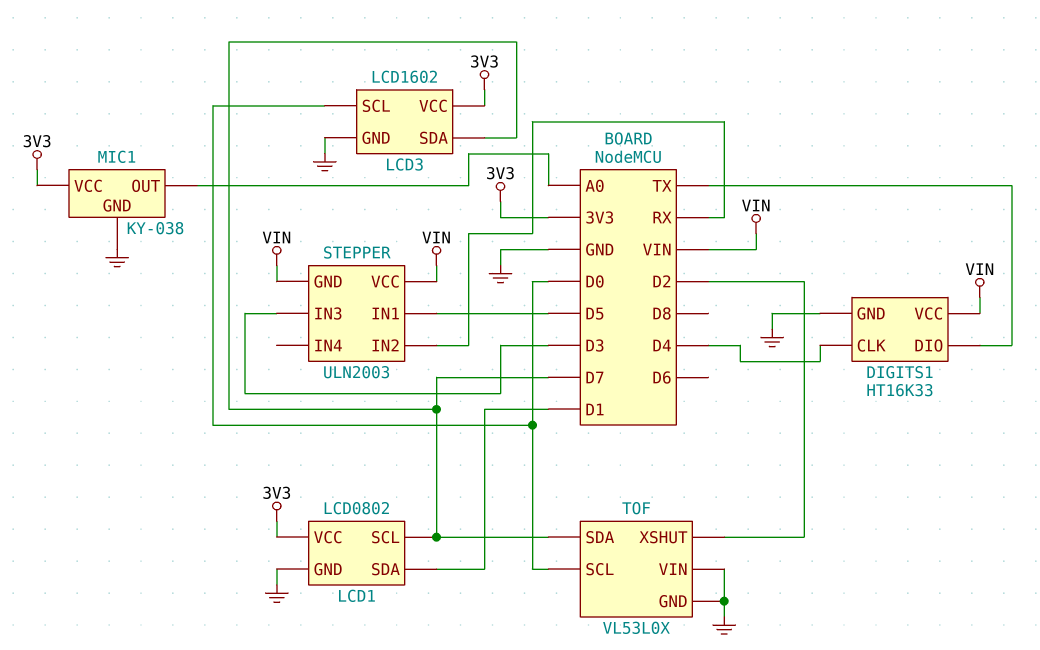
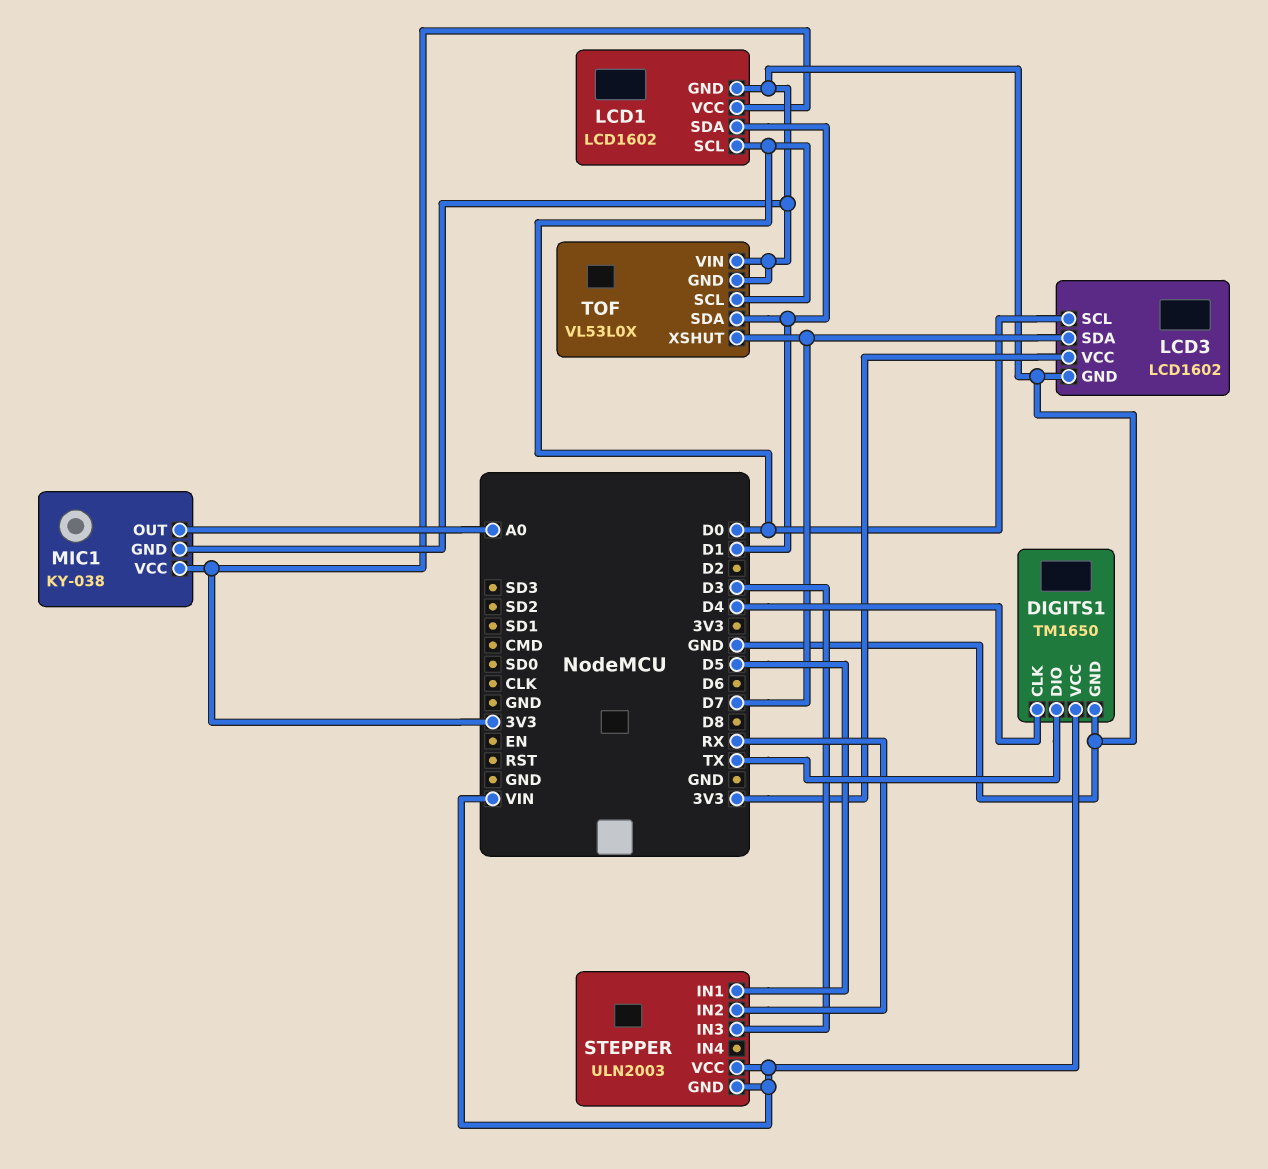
DIGITS1: HT16K33 -> TM1650
LCD1: LCD0802 -> LCD1602
LCD1 pin SCL: D7 -> D0
TOF pin SDA: D7 -> D1
TOF pin XSHUT: D2 -> D7

